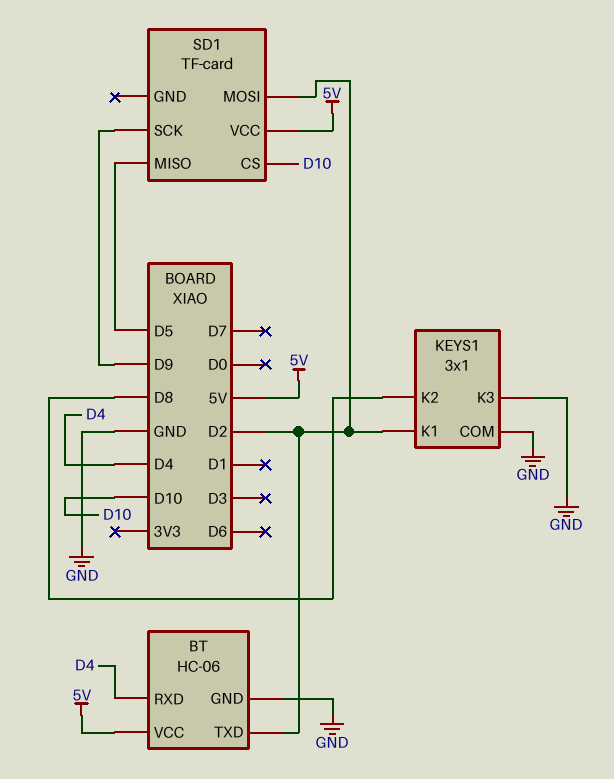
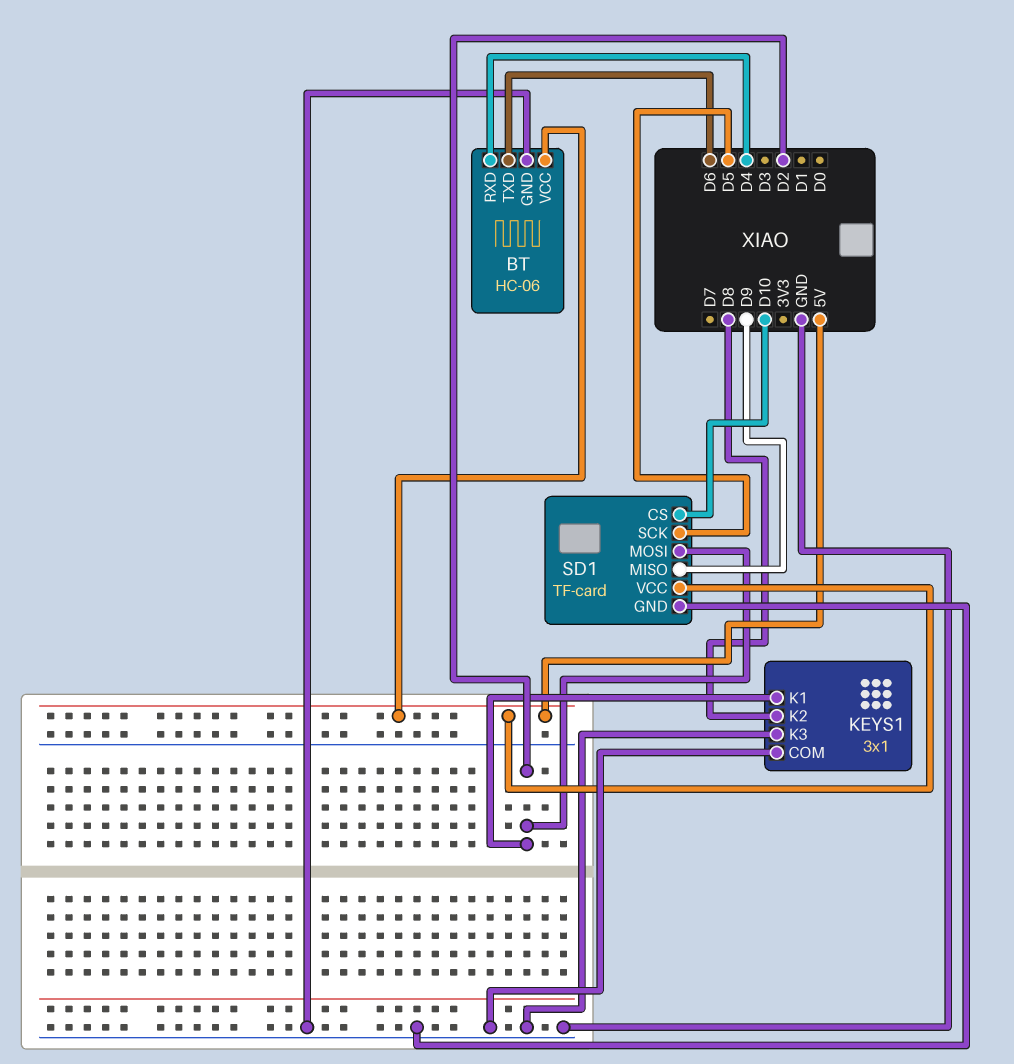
BT pin TXD: D2 -> D6
SD1 pin GND: none -> GND
SD1 pin MISO: D5 -> D9
SD1 pin SCK: D9 -> D5

